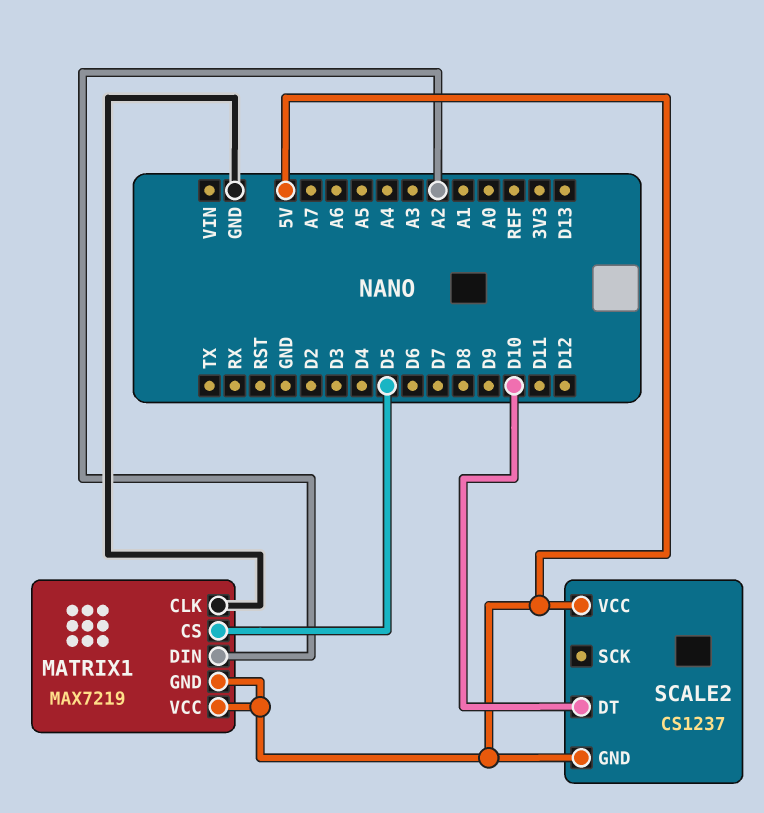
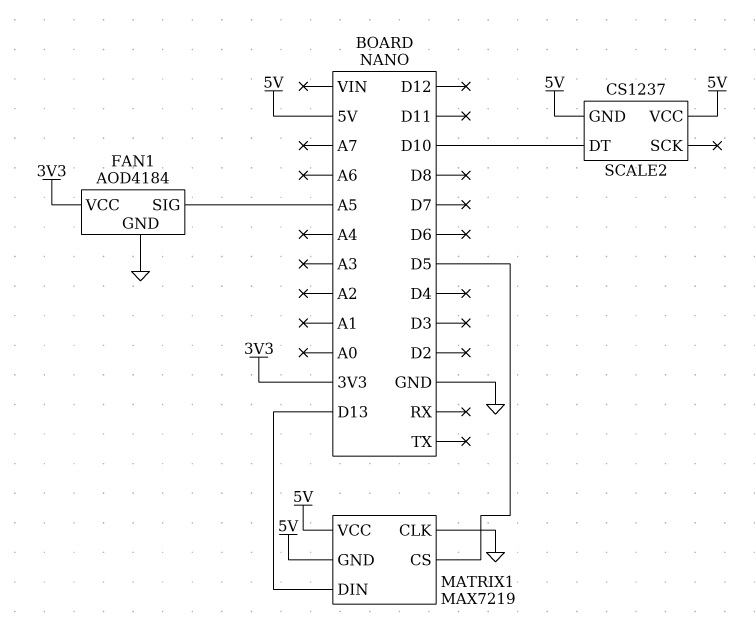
FAN1: none -> AOD4184
FAN1 pin GND: none -> GND
FAN1 pin SIG: none -> A5
FAN1 pin VCC: none -> 3V3
MATRIX1 pin DIN: A2 -> D13

